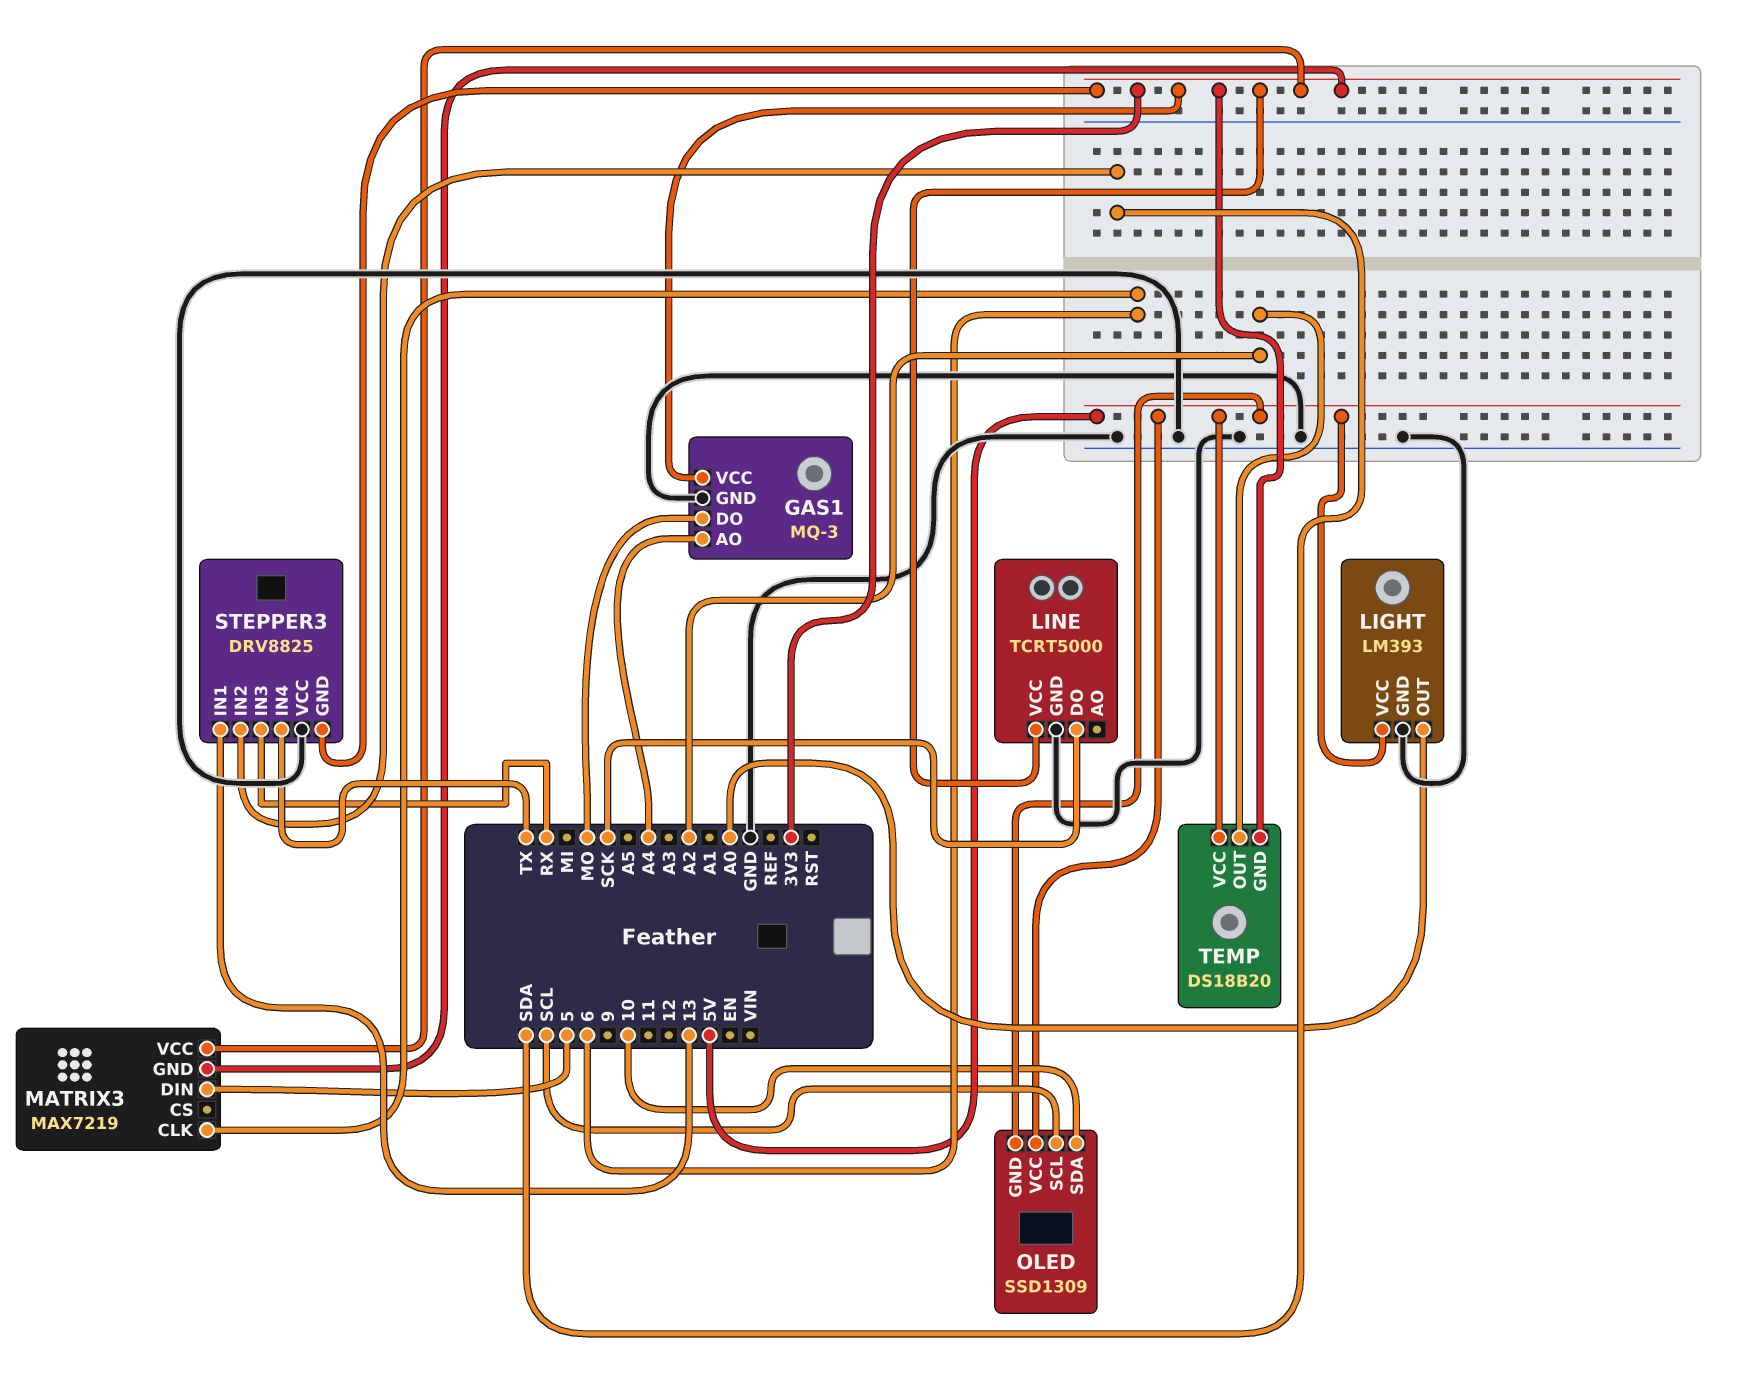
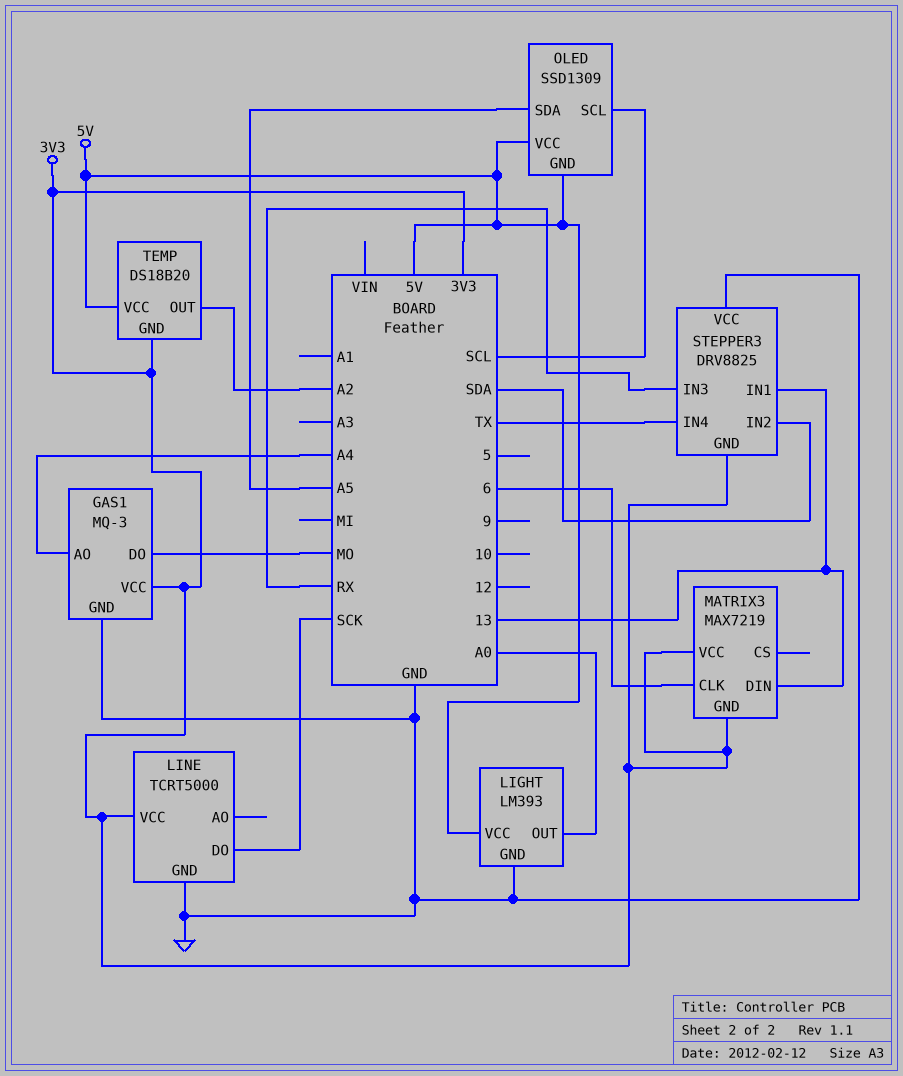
MATRIX3 pin DIN: 5 -> 13
OLED pin SDA: 10 -> A5

